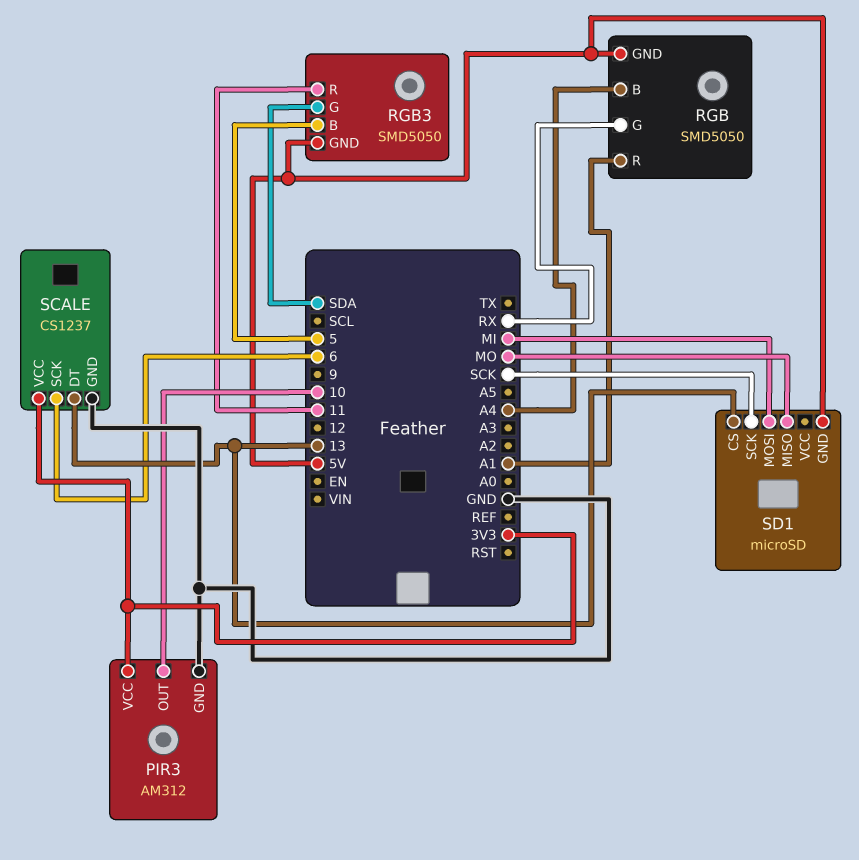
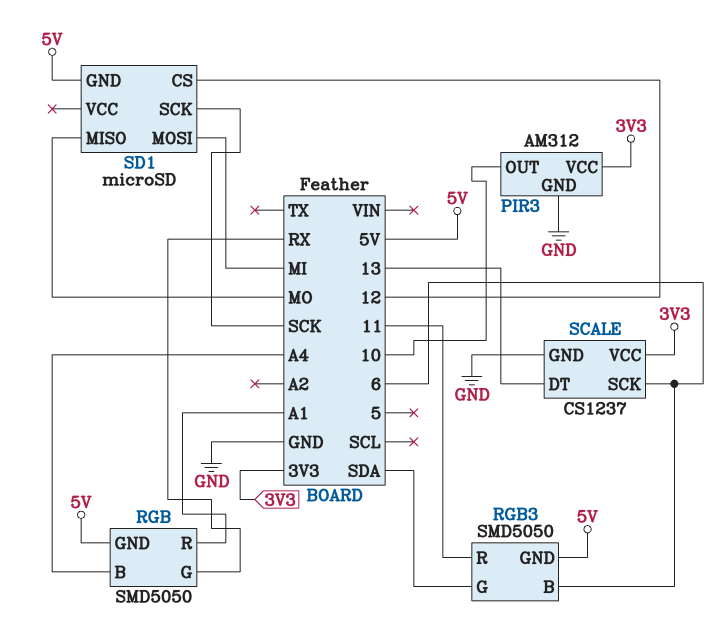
RGB3 pin B: 5 -> 6
SD1 pin CS: 13 -> 12

